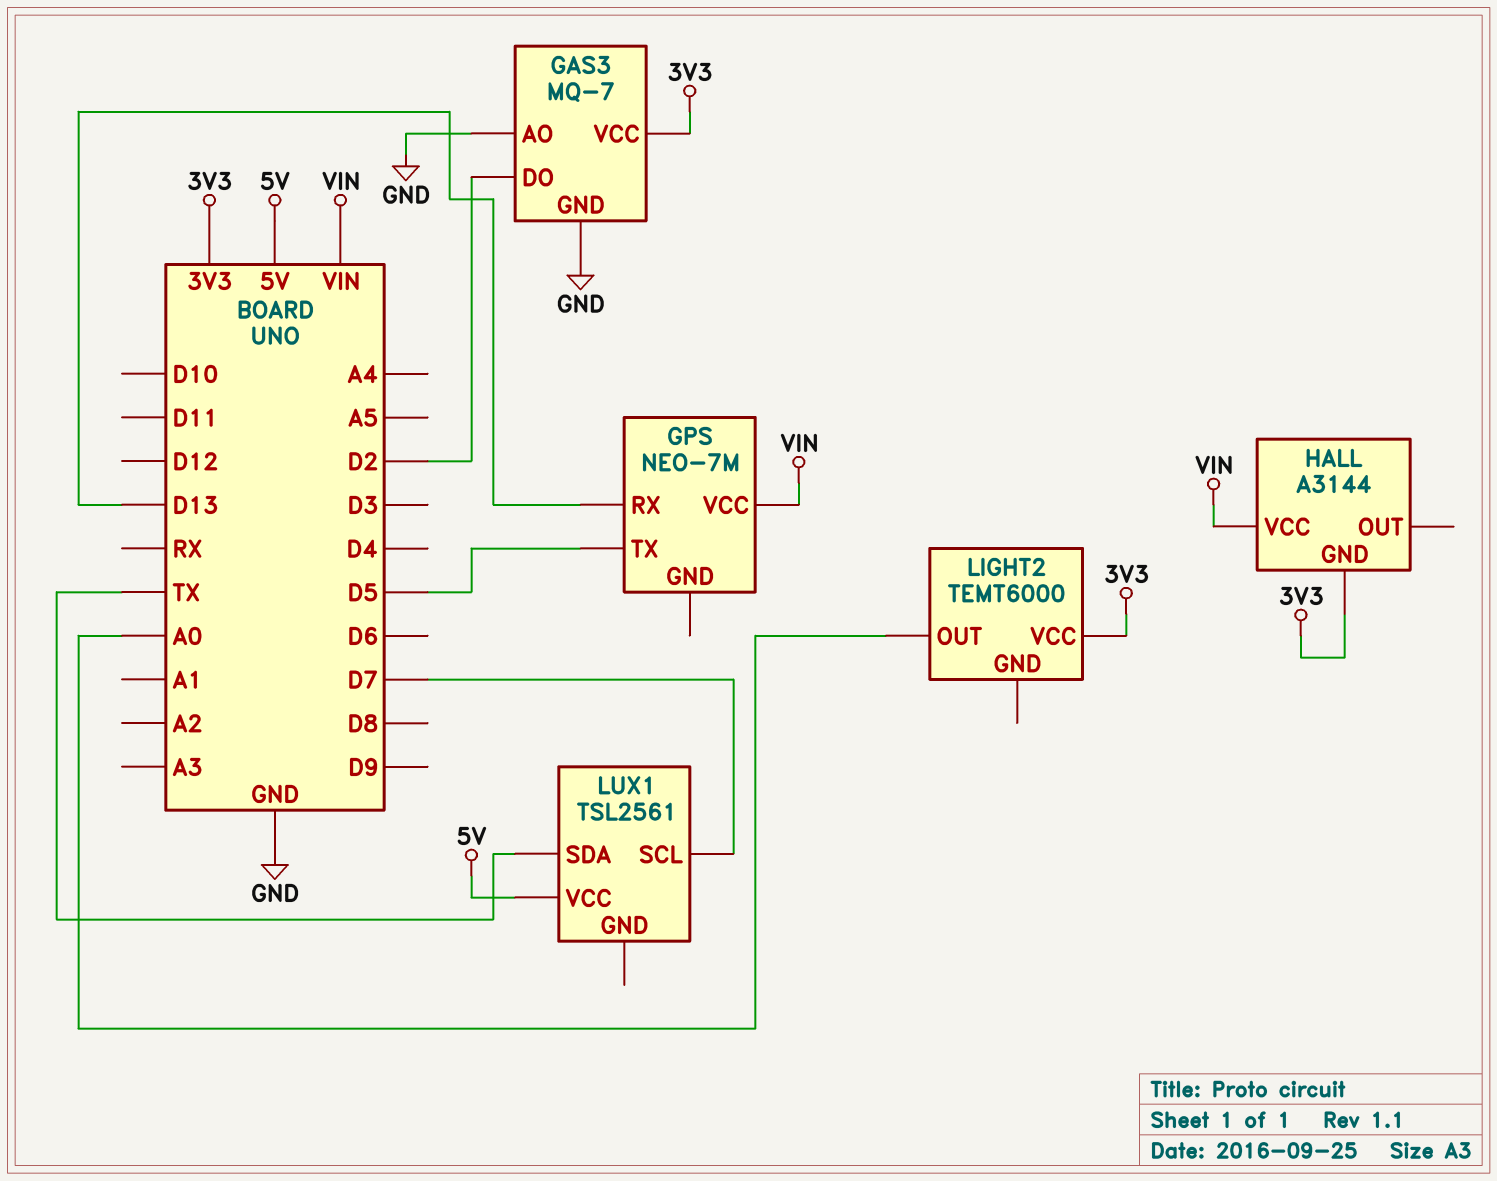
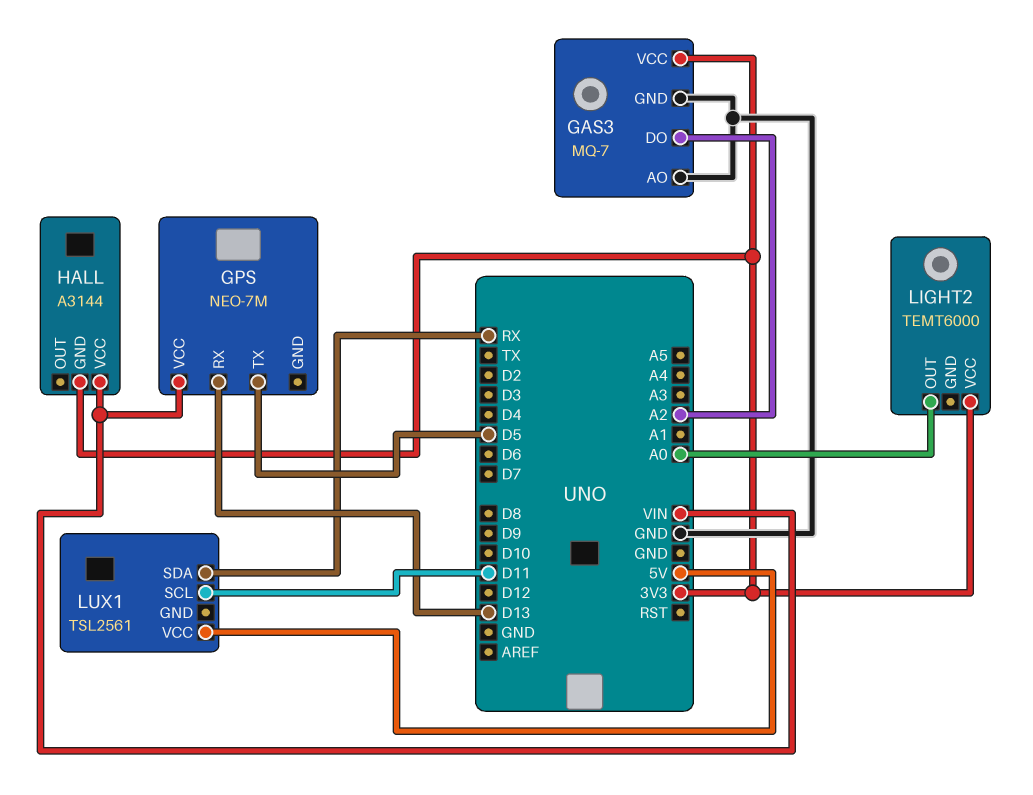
GAS3 pin DO: D2 -> A2
LUX1 pin SCL: D7 -> D11
LUX1 pin SDA: TX -> RX

